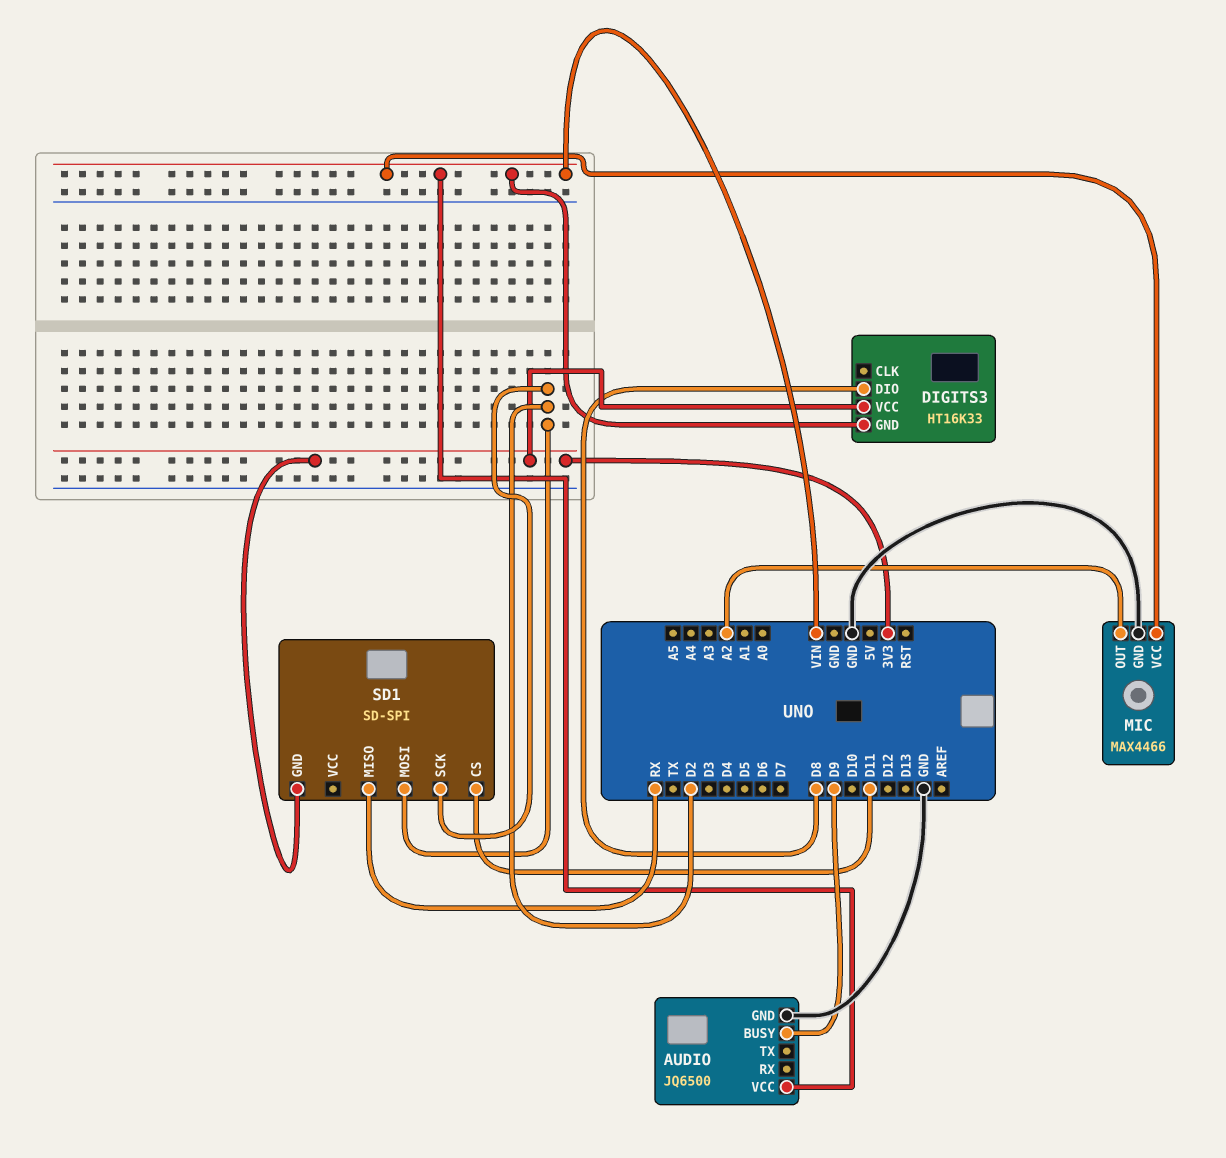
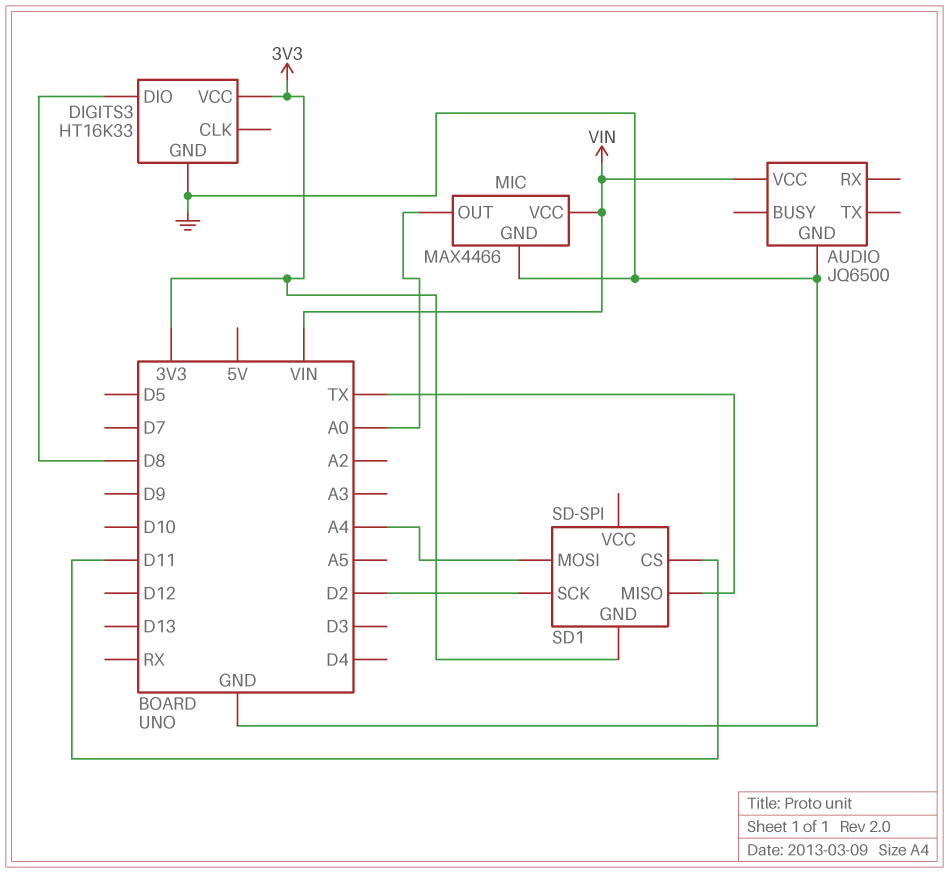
AUDIO pin BUSY: D9 -> none
DIGITS3 pin GND: VIN -> GND
MIC pin OUT: A2 -> A0
SD1 pin MISO: RX -> TX
SD1 pin MOSI: D2 -> A4

